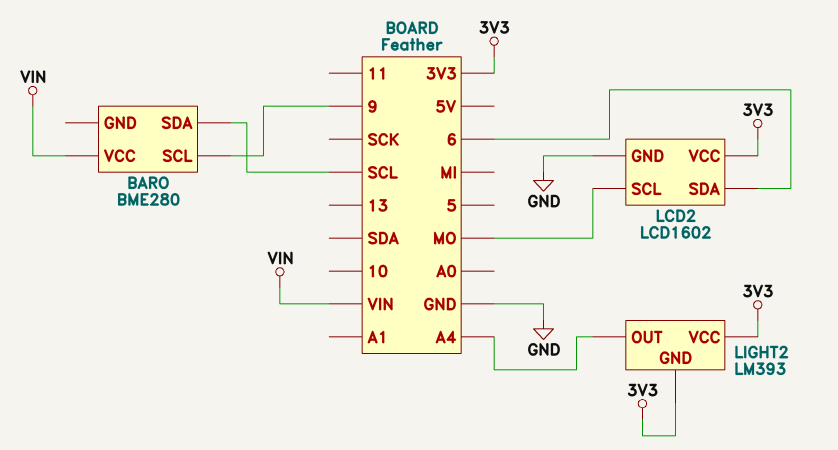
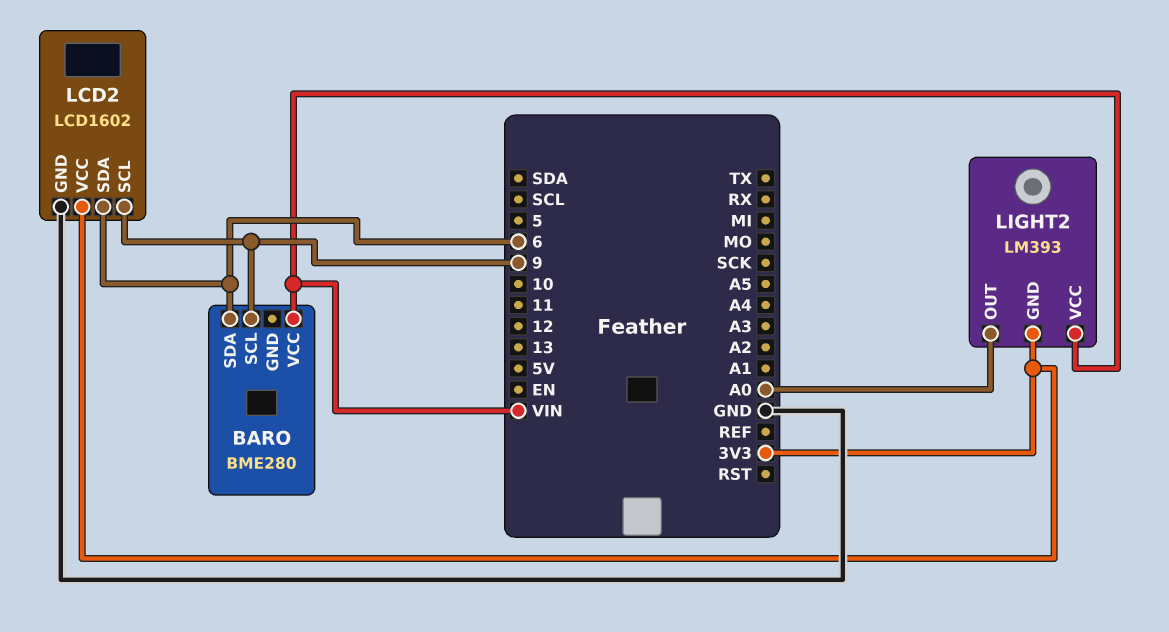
BARO pin SDA: SCL -> 6
LCD2 pin SCL: MO -> 9
LIGHT2 pin OUT: A4 -> A0
LIGHT2 pin VCC: 3V3 -> VIN

